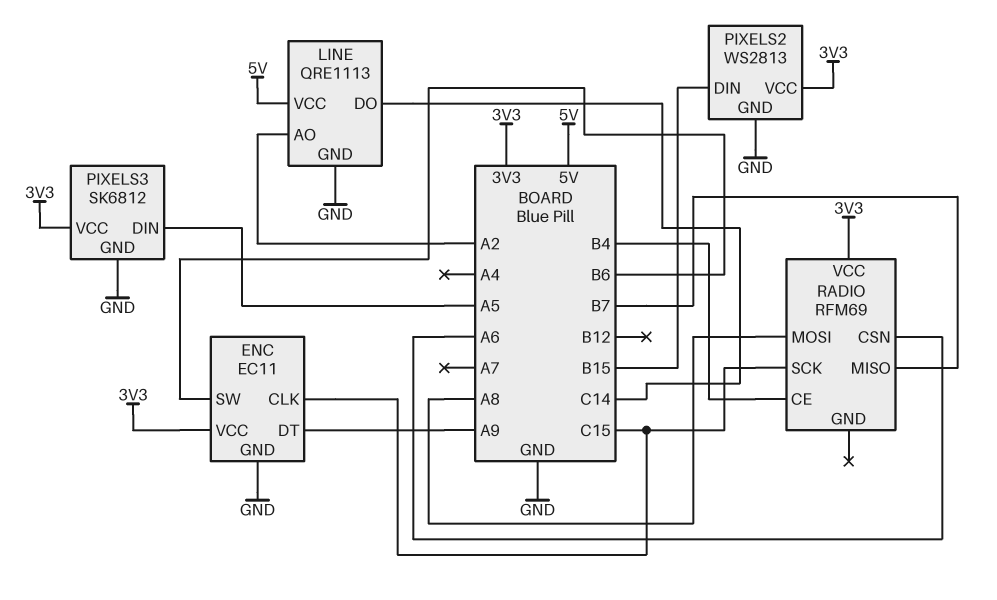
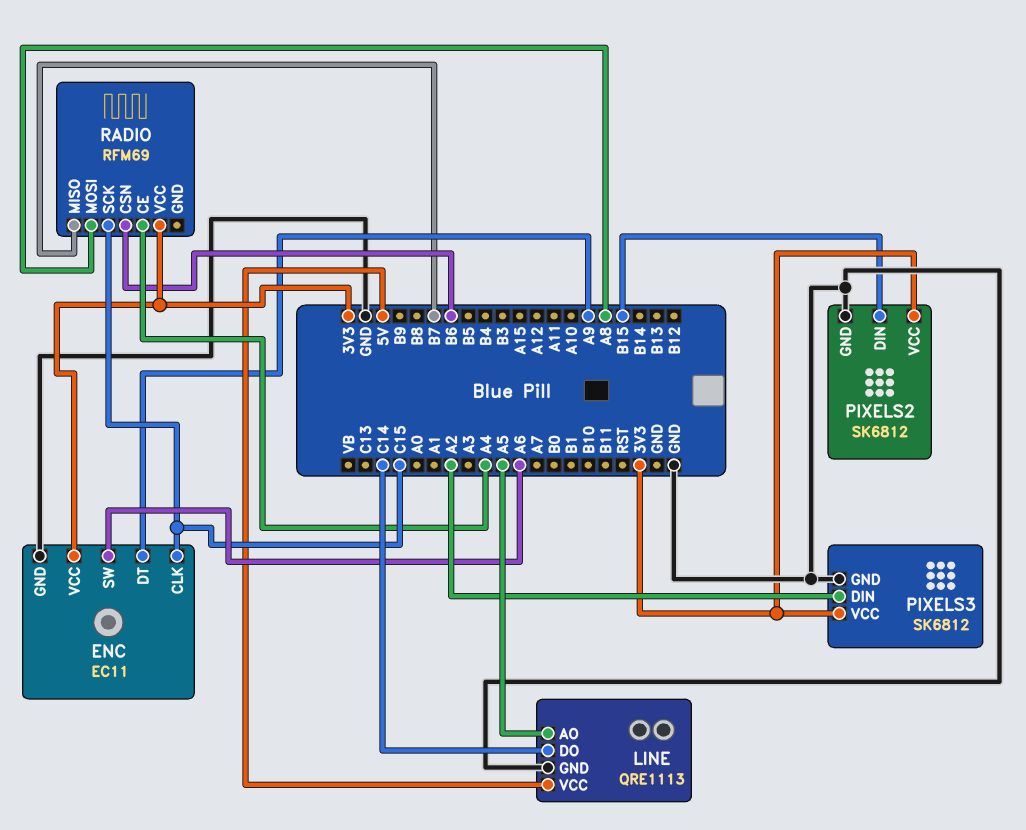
ENC pin SW: B6 -> A6
LINE pin AO: A2 -> A5
PIXELS2: WS2813 -> SK6812
PIXELS3 pin DIN: A5 -> A2
RADIO pin CE: B4 -> A4
RADIO pin CSN: A6 -> B6

